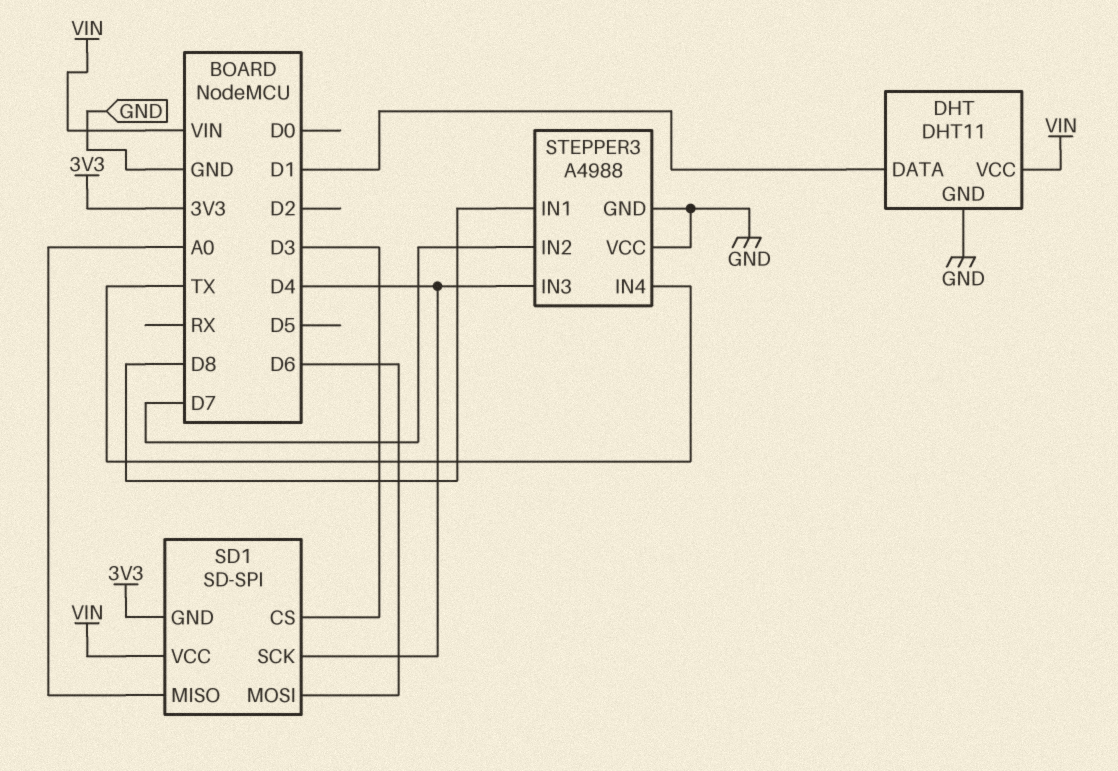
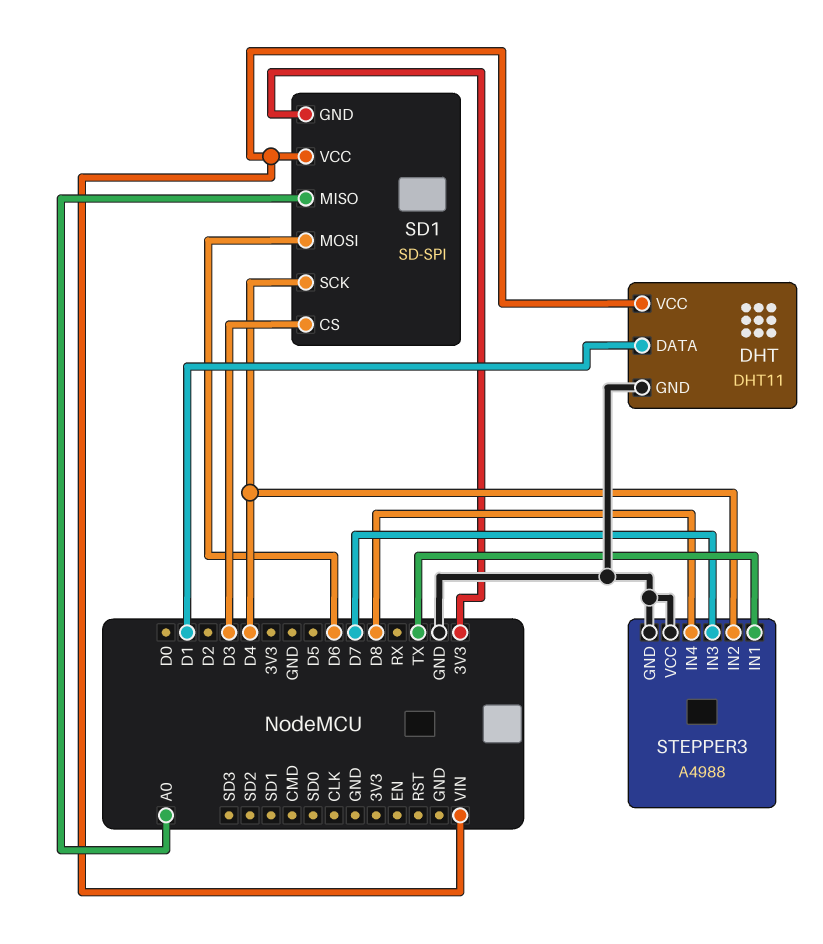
STEPPER3 pin IN1: D8 -> TX
STEPPER3 pin IN2: D7 -> D4
STEPPER3 pin IN3: D4 -> D7
STEPPER3 pin IN4: TX -> D8

